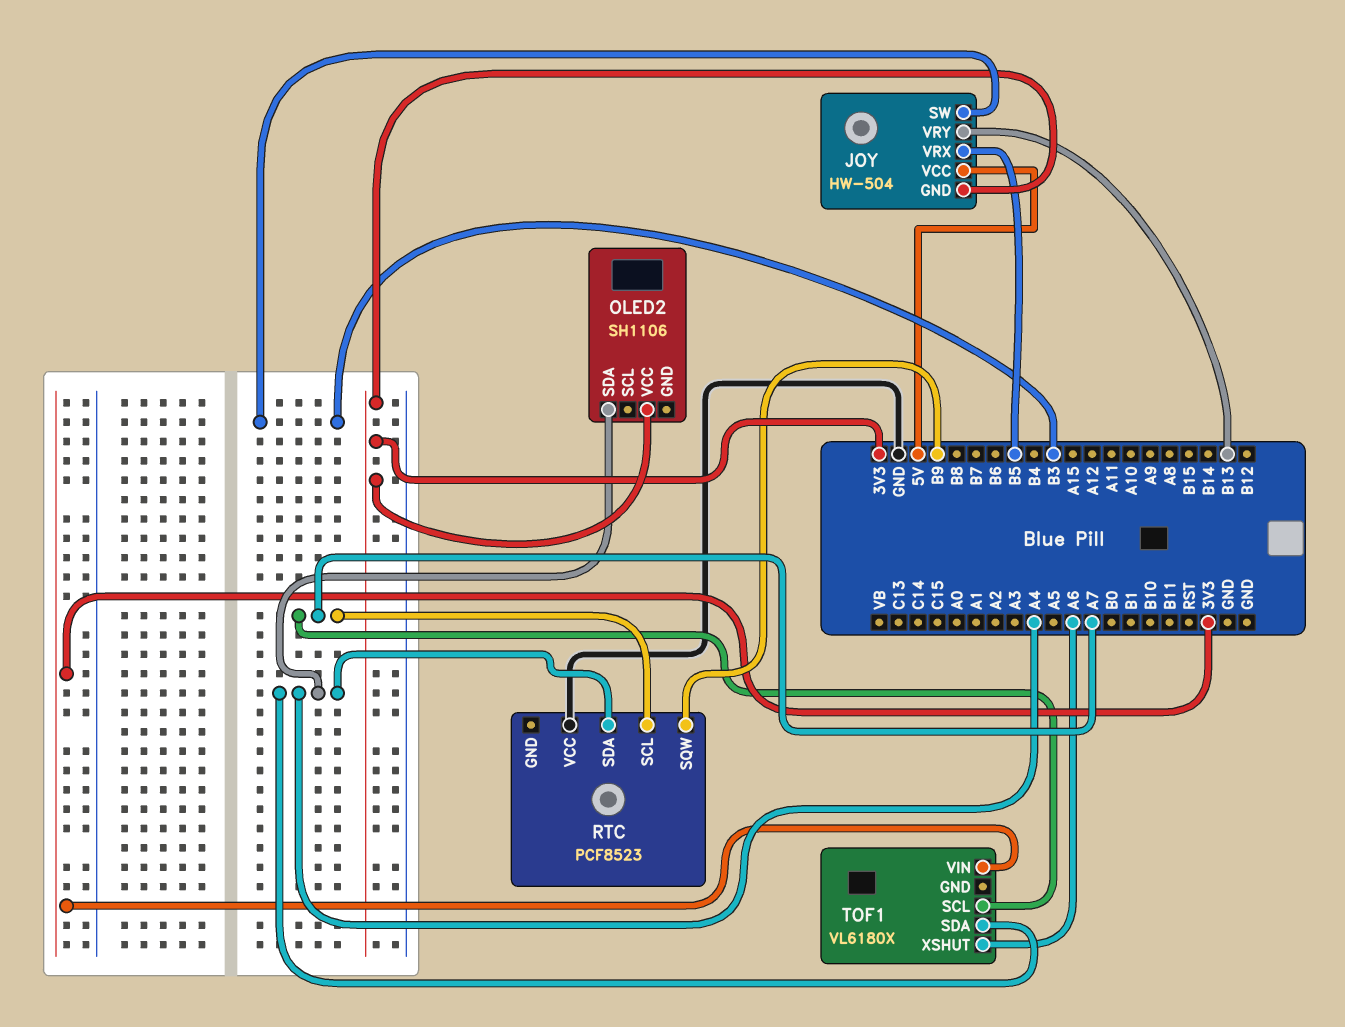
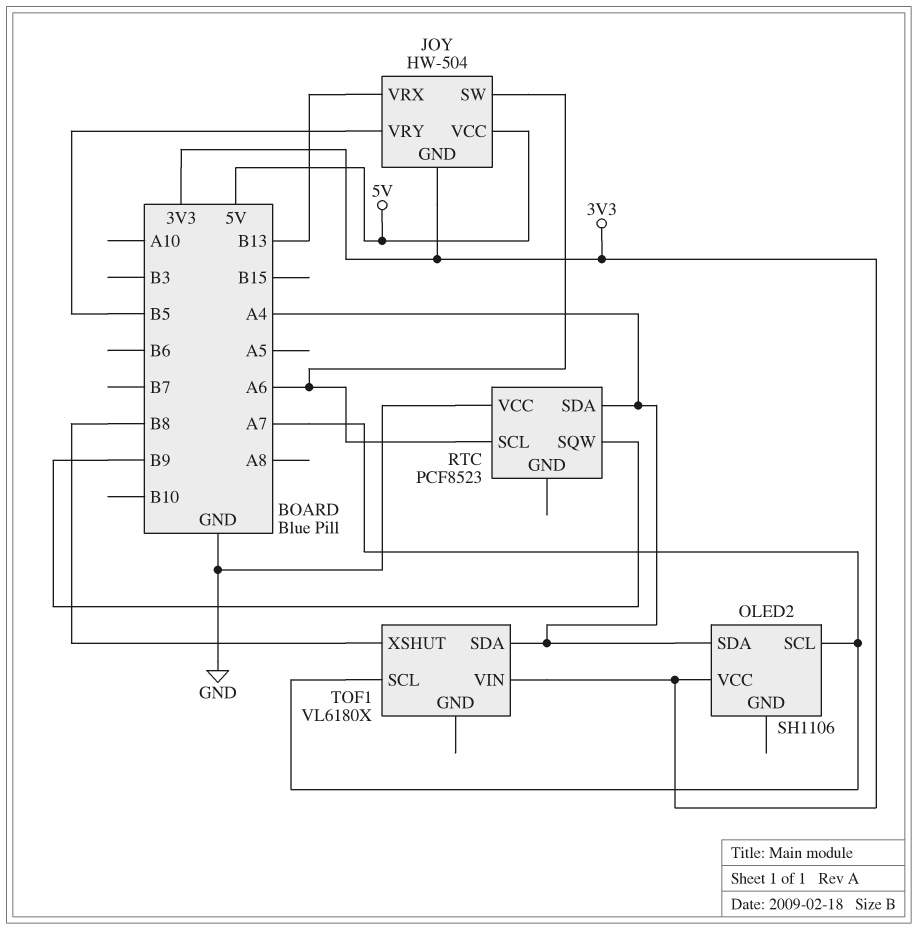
JOY pin SW: B3 -> A6
JOY pin VRX: B5 -> B13
JOY pin VRY: B13 -> B5
OLED2 pin SCL: none -> A7
RTC pin SCL: A7 -> A6
TOF1 pin XSHUT: A6 -> B8

